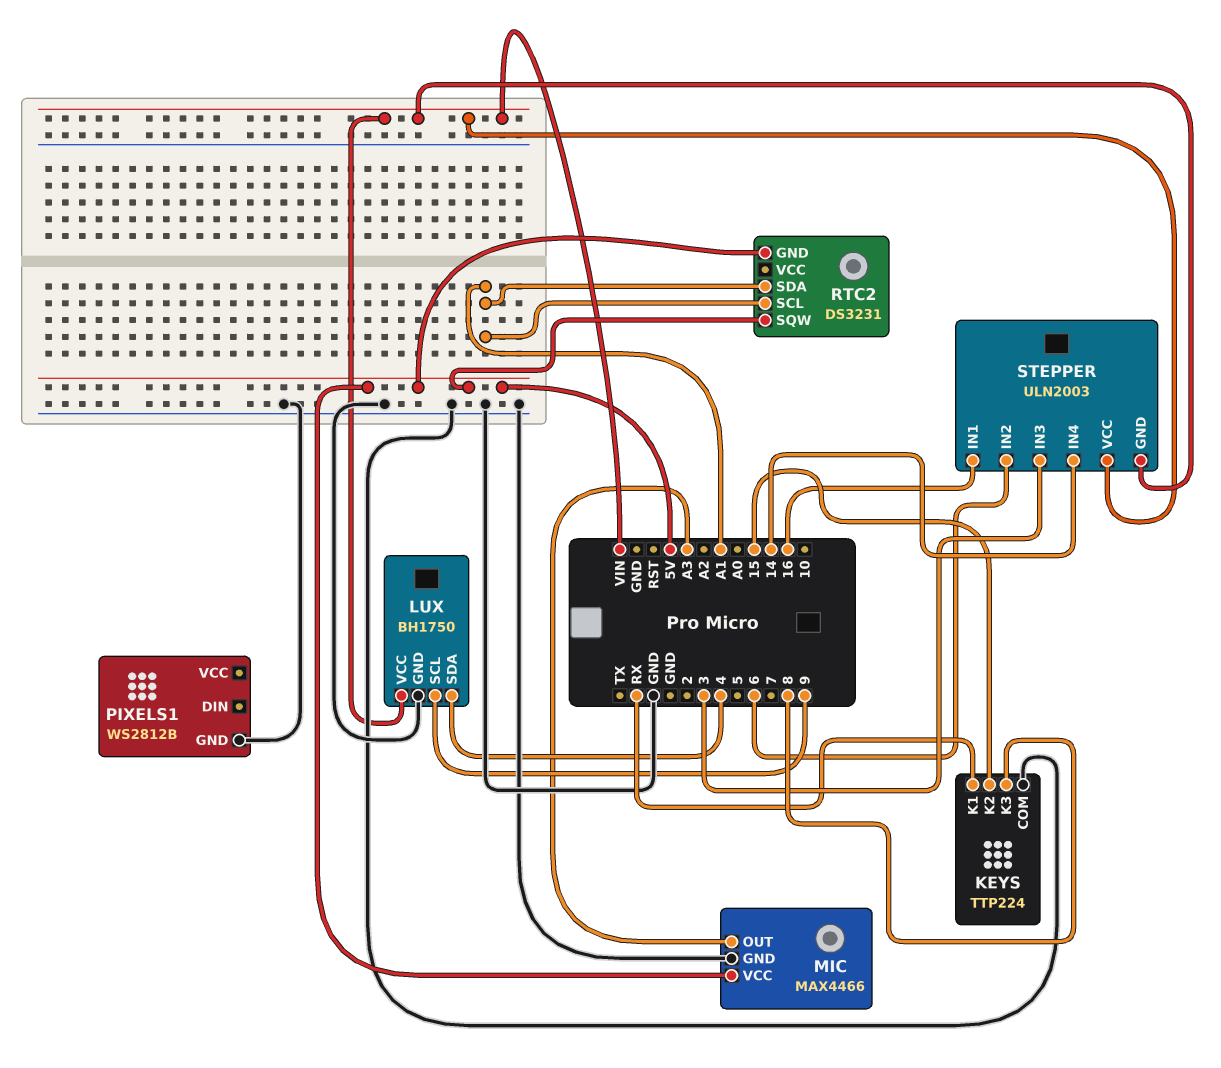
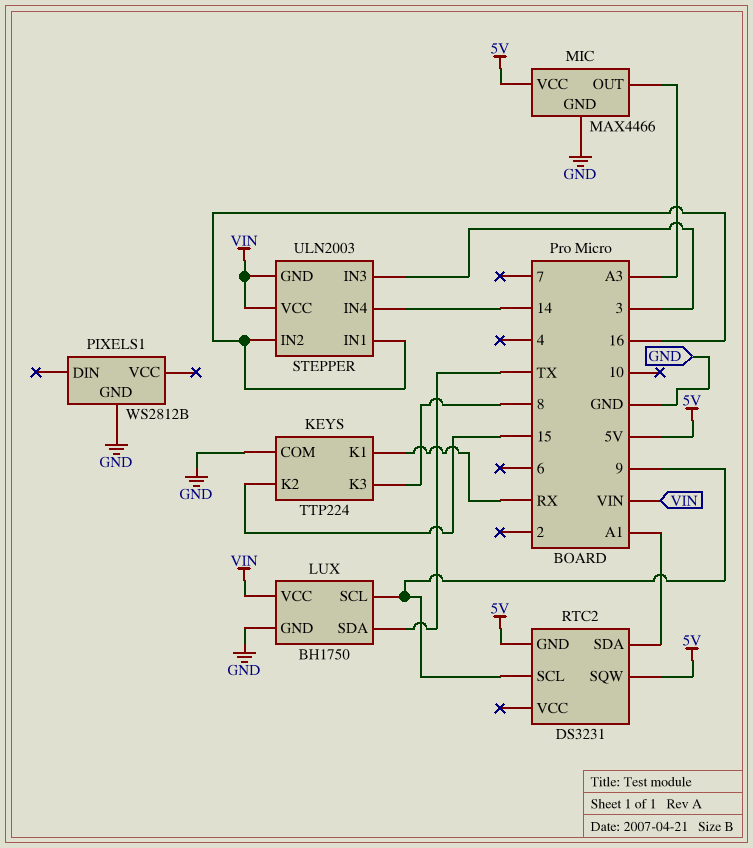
LUX pin SDA: 4 -> TX
RTC2 pin SCL: A1 -> 9
STEPPER pin IN2: 6 -> 16

